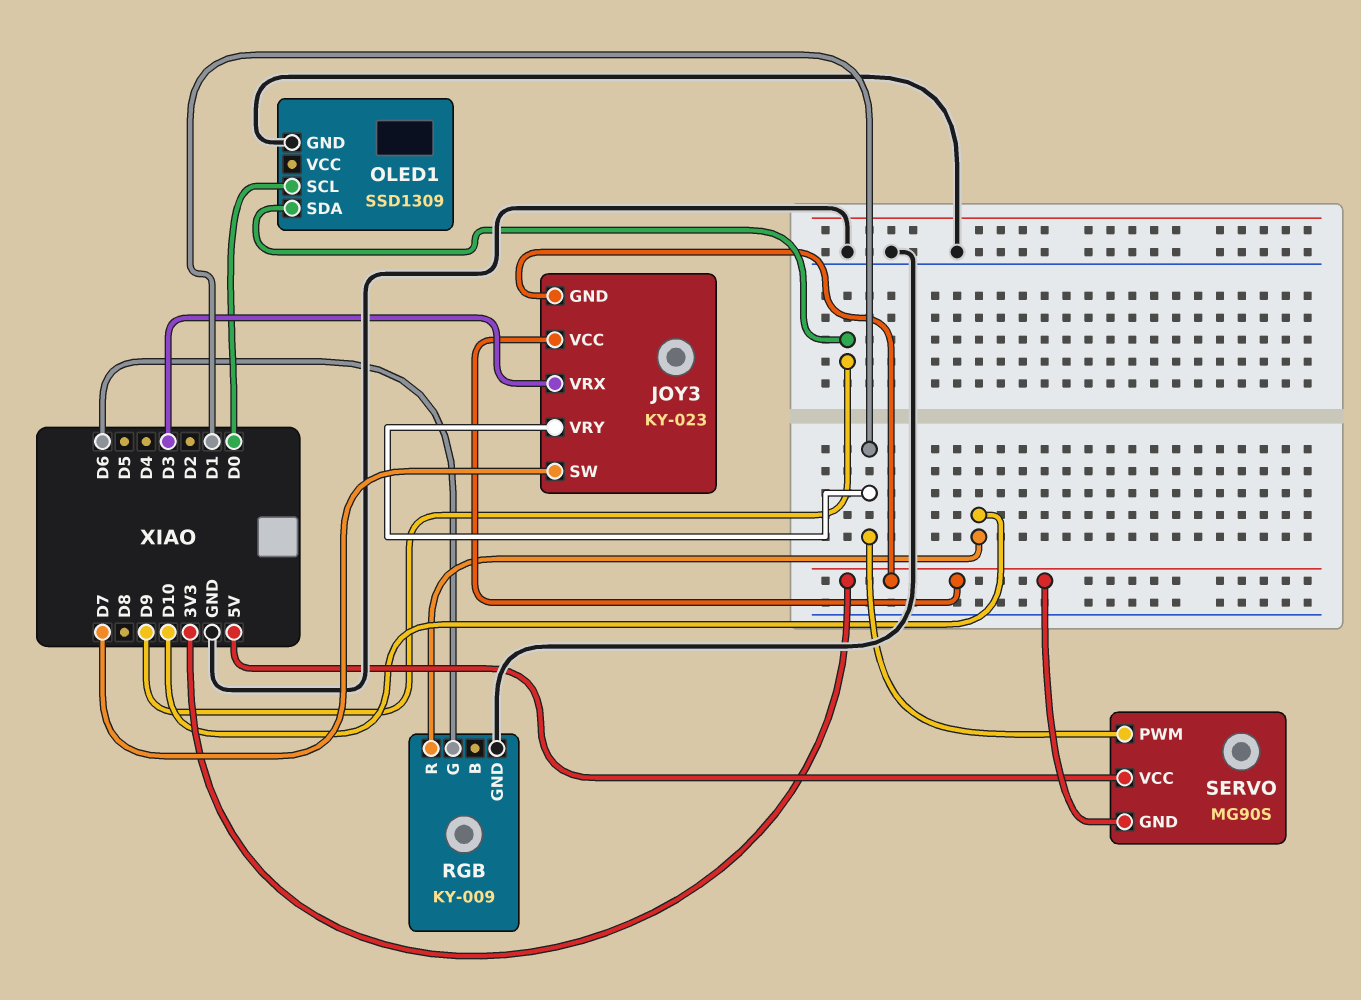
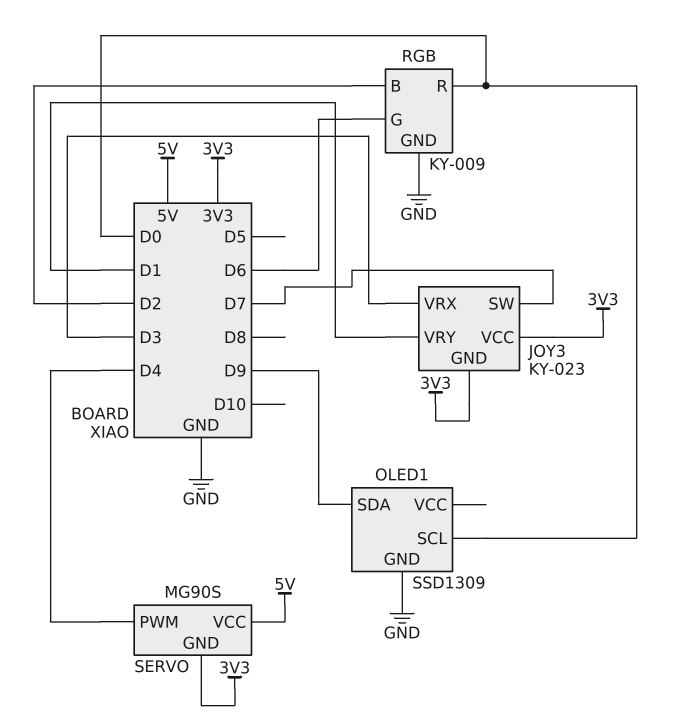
RGB pin B: none -> D2
RGB pin R: D10 -> D0
SERVO pin PWM: D1 -> D4

